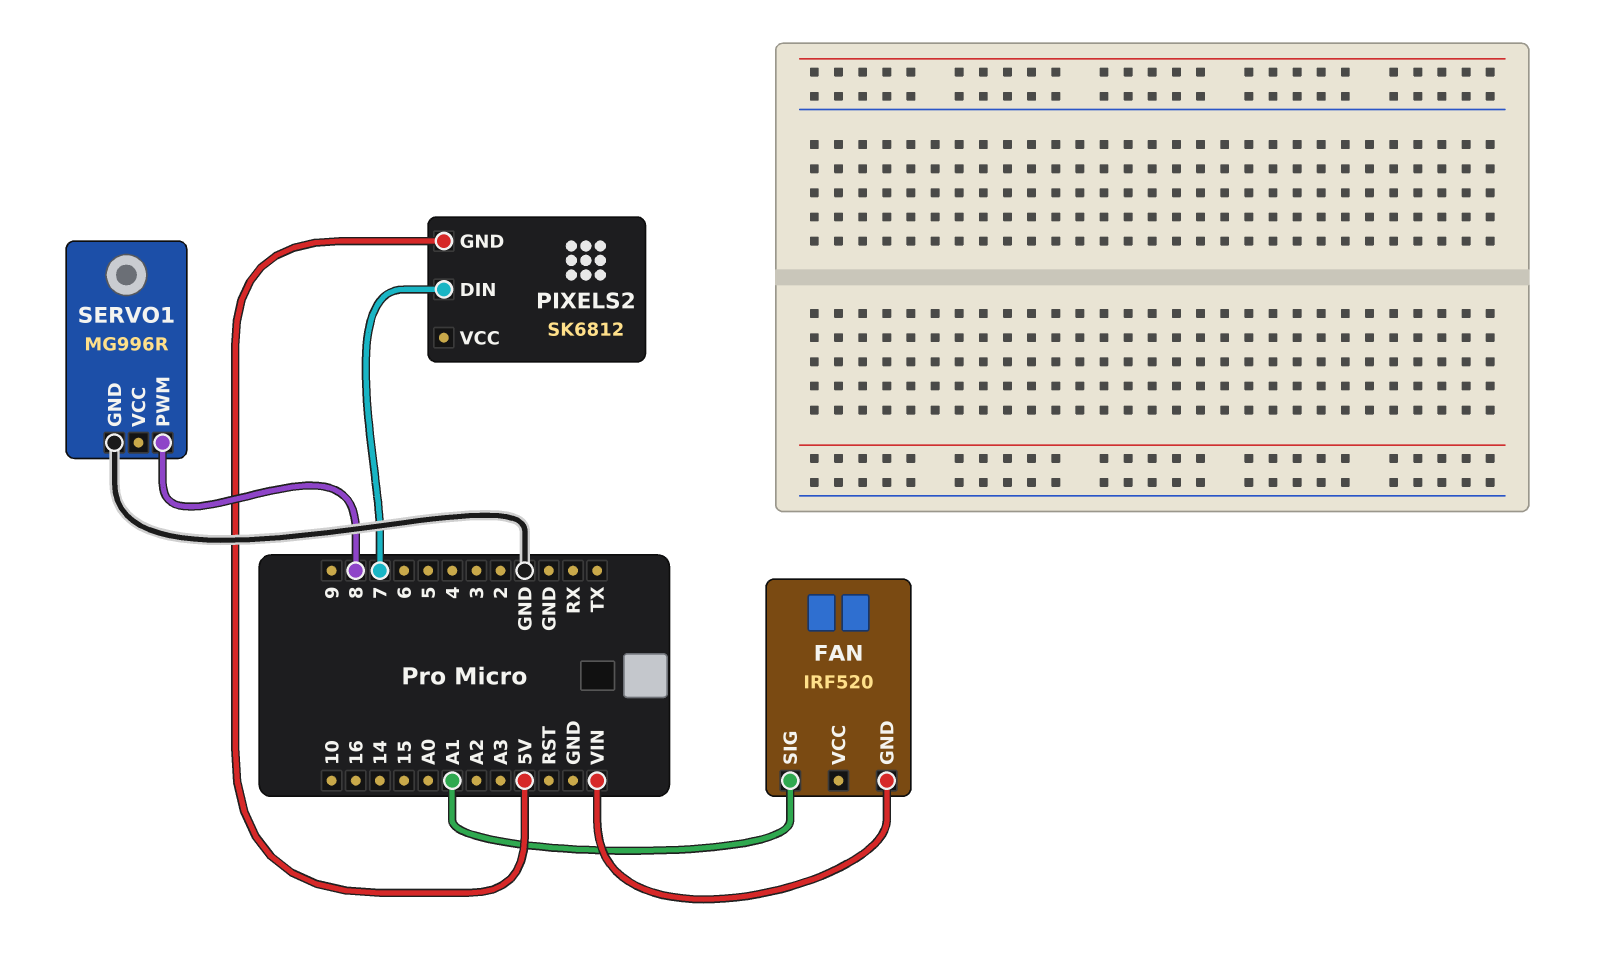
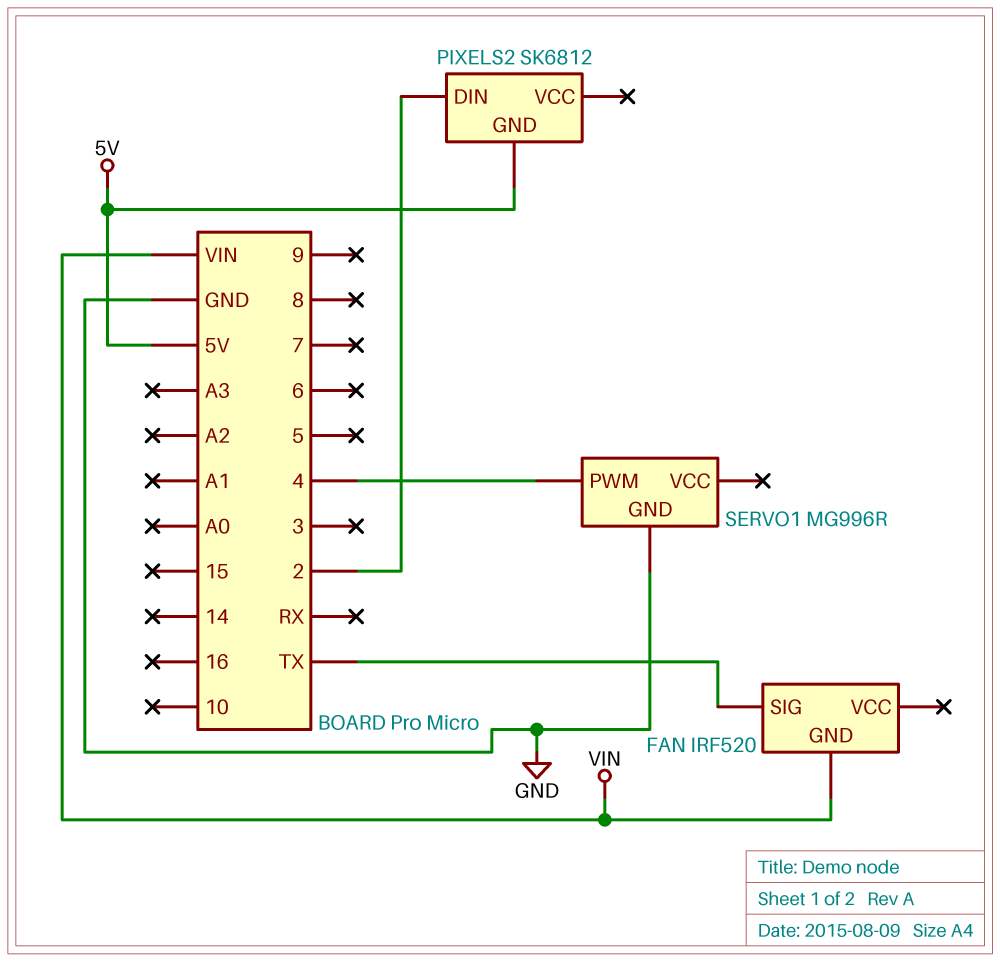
FAN pin SIG: A1 -> TX
PIXELS2 pin DIN: 7 -> 2
SERVO1 pin PWM: 8 -> 4

